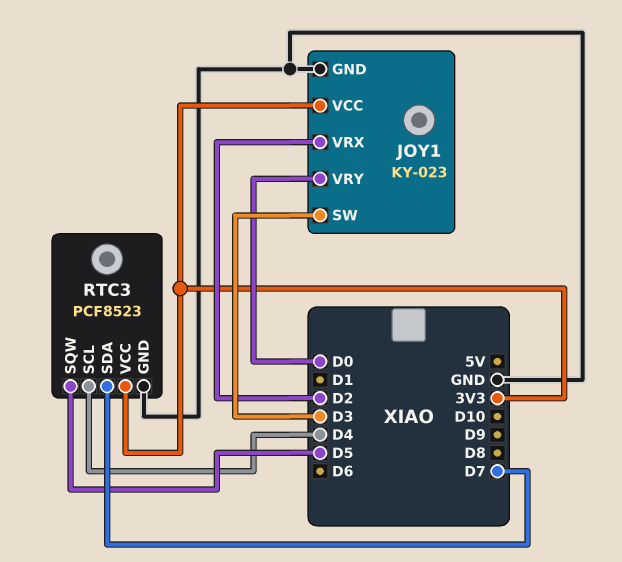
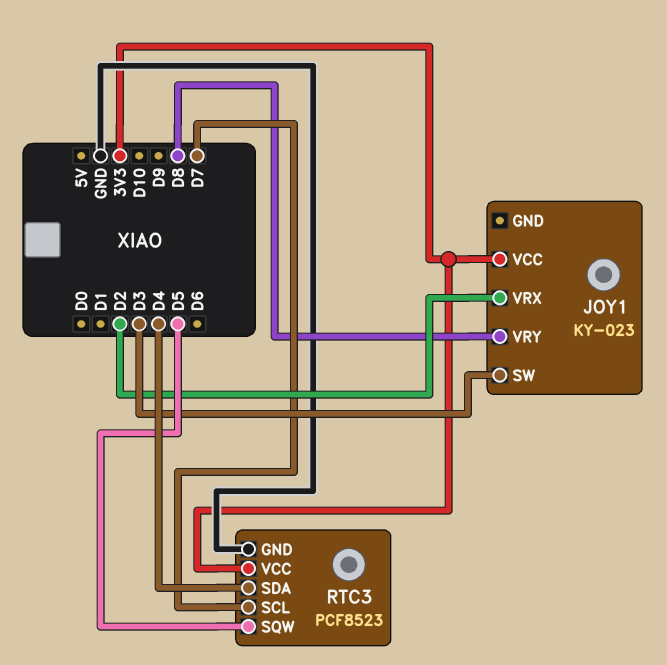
JOY1 pin GND: GND -> none
JOY1 pin VRY: D0 -> D8
RTC3 pin SCL: D4 -> D7
RTC3 pin SDA: D7 -> D4

